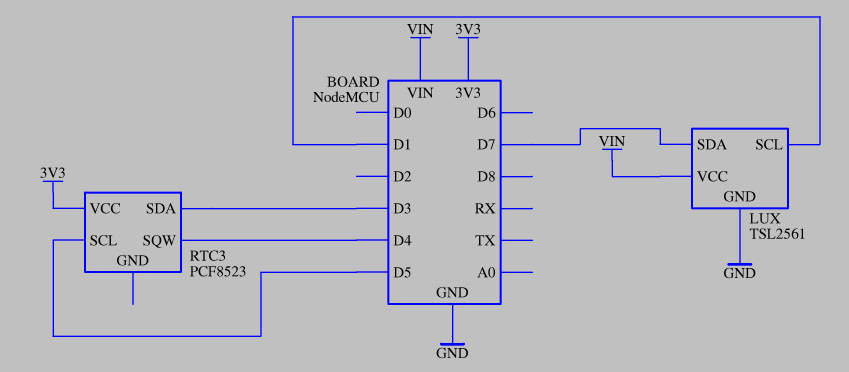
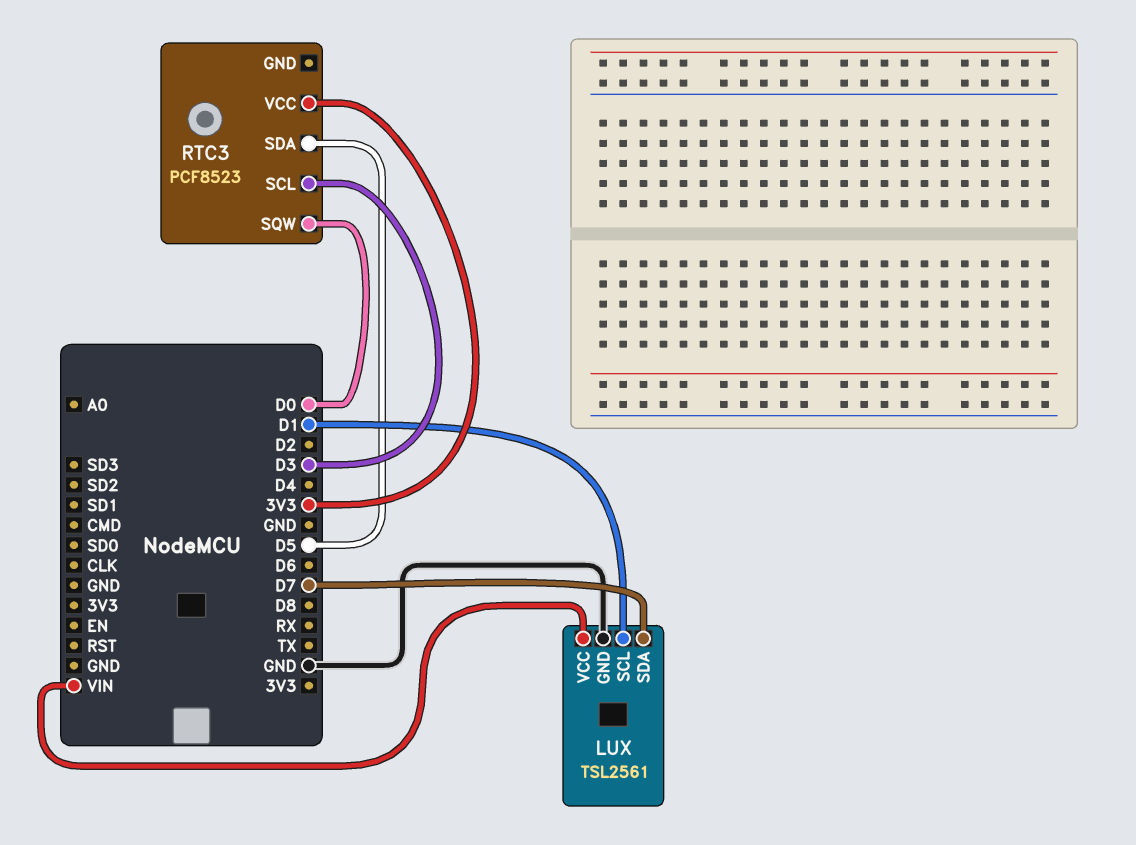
RTC3 pin SCL: D5 -> D3
RTC3 pin SDA: D3 -> D5
RTC3 pin SQW: D4 -> D0

